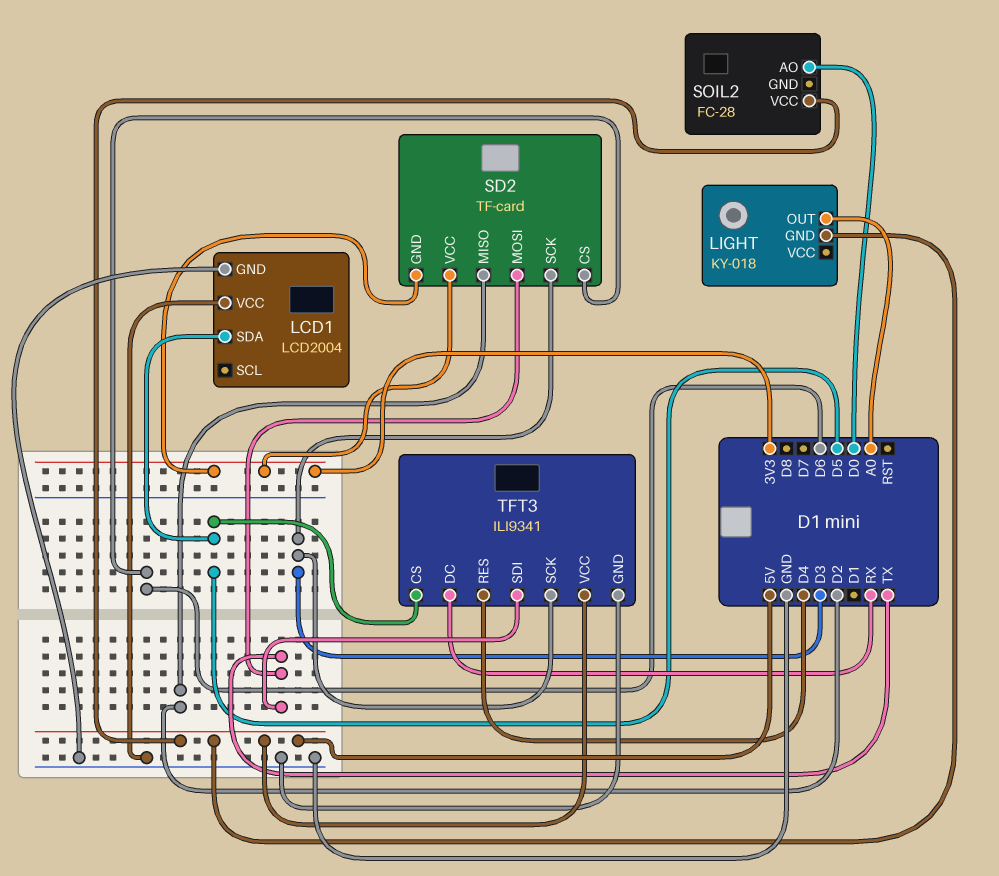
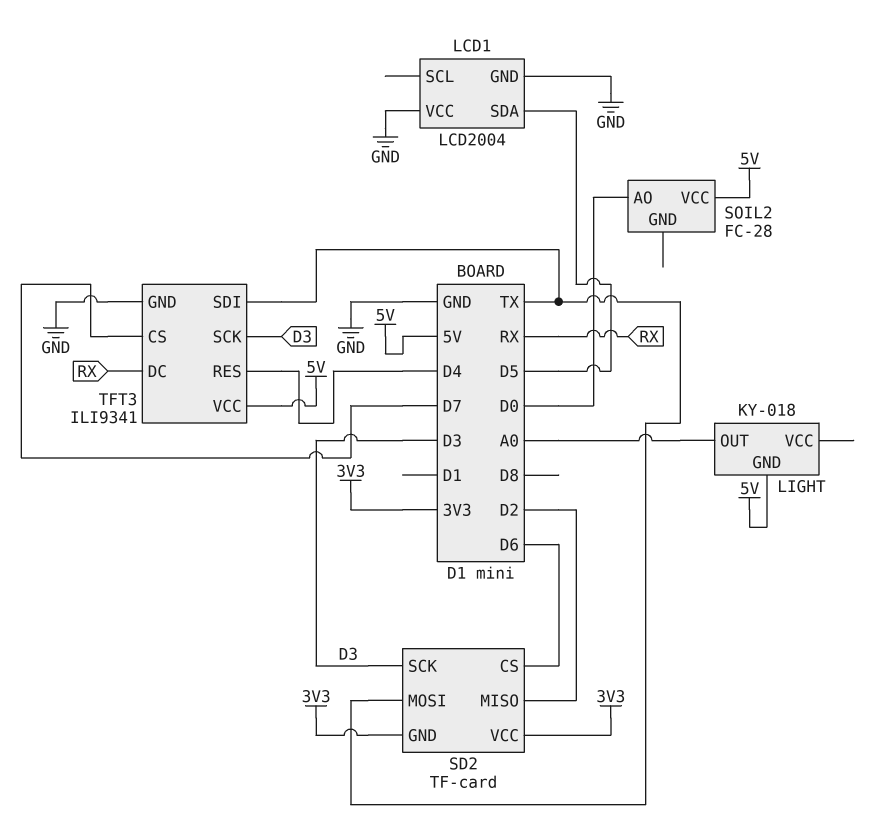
TFT3 pin CS: D5 -> D7

